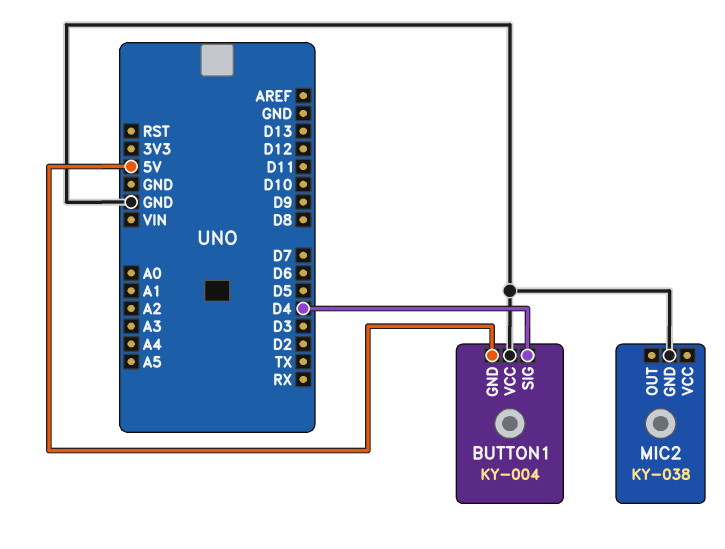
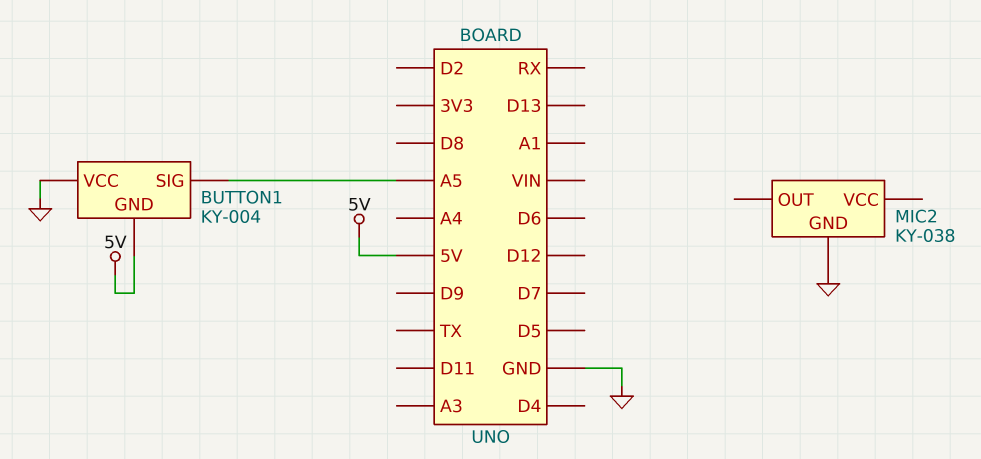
BUTTON1 pin SIG: D4 -> A5

